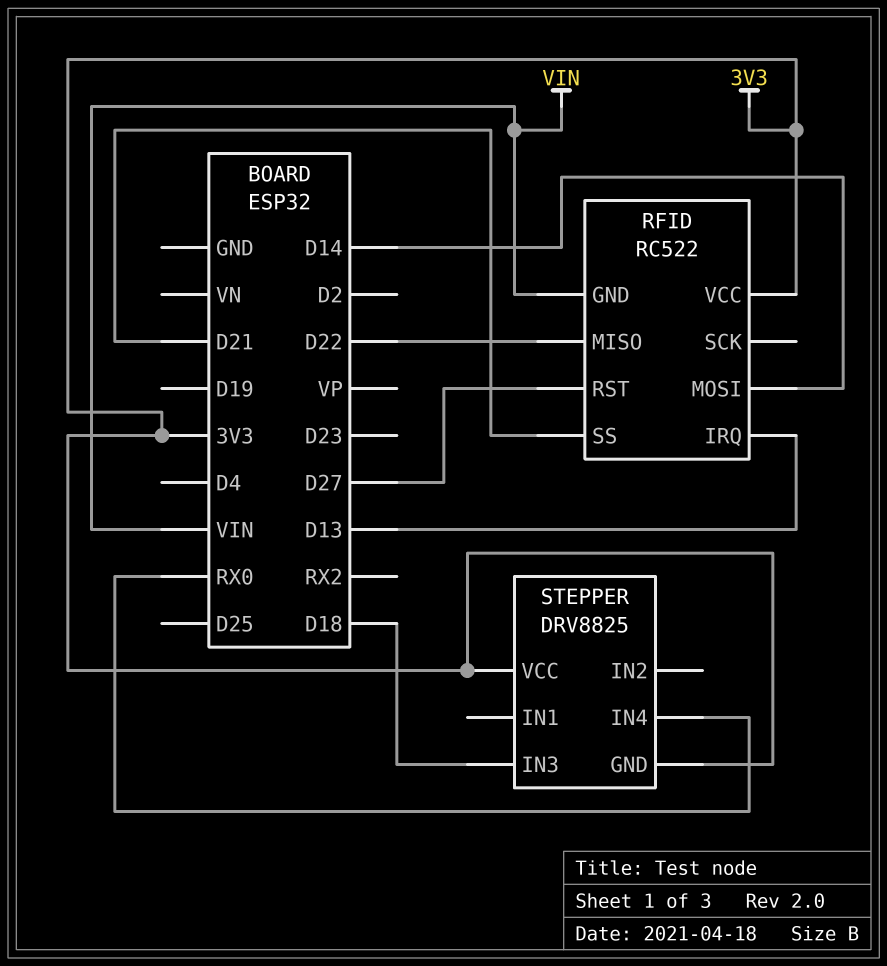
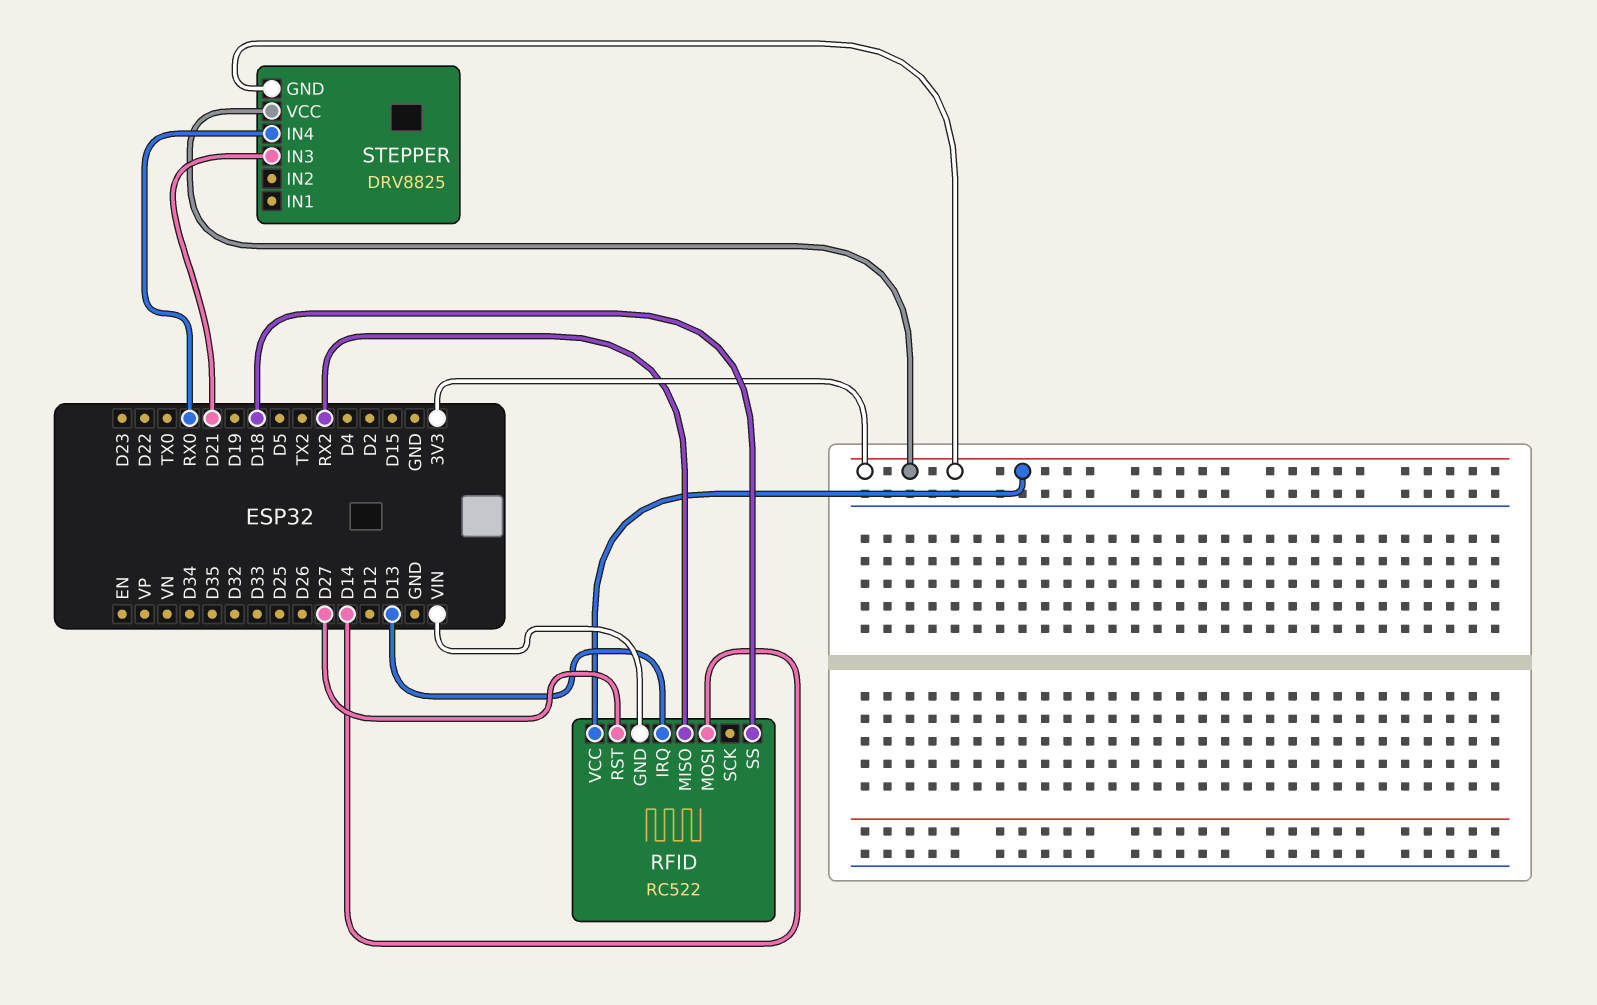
RFID pin MISO: D22 -> RX2
RFID pin SS: D21 -> D18
STEPPER pin IN3: D18 -> D21

